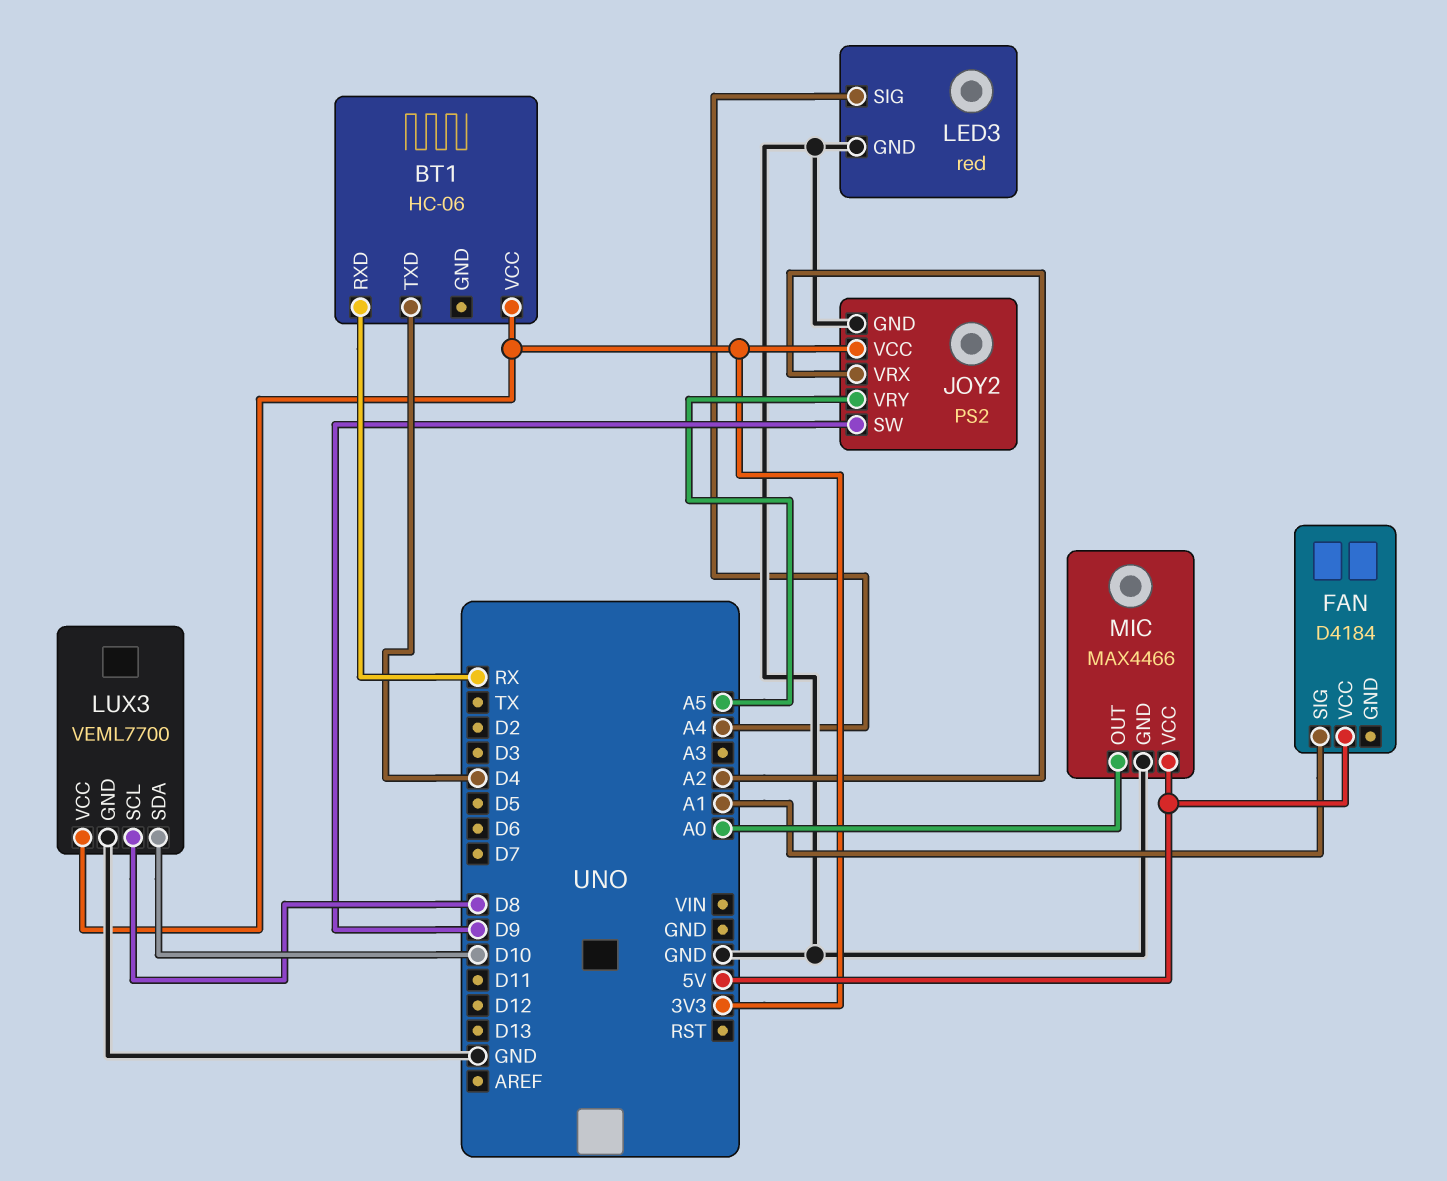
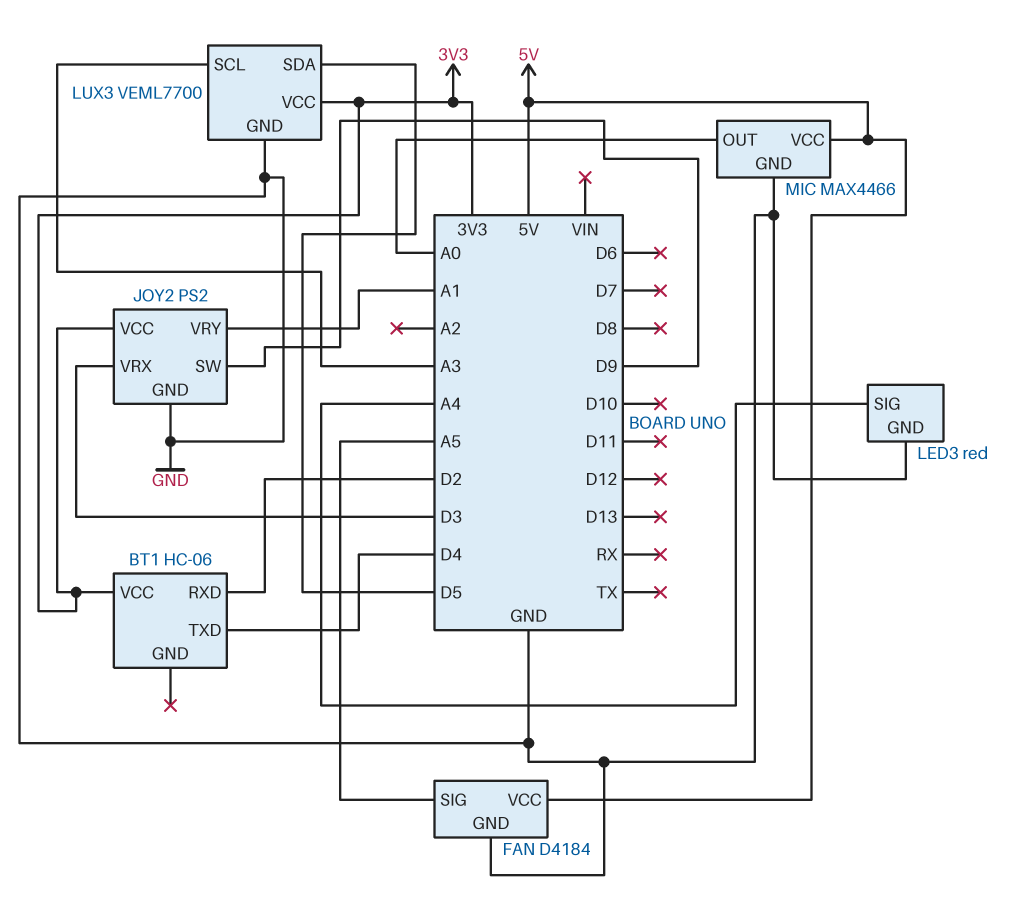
BT1 pin RXD: RX -> D2
FAN pin GND: none -> GND
FAN pin SIG: A1 -> A5
JOY2 pin VRX: A2 -> D3
JOY2 pin VRY: A5 -> A1
LUX3 pin SCL: D8 -> A3
LUX3 pin SDA: D10 -> D5

